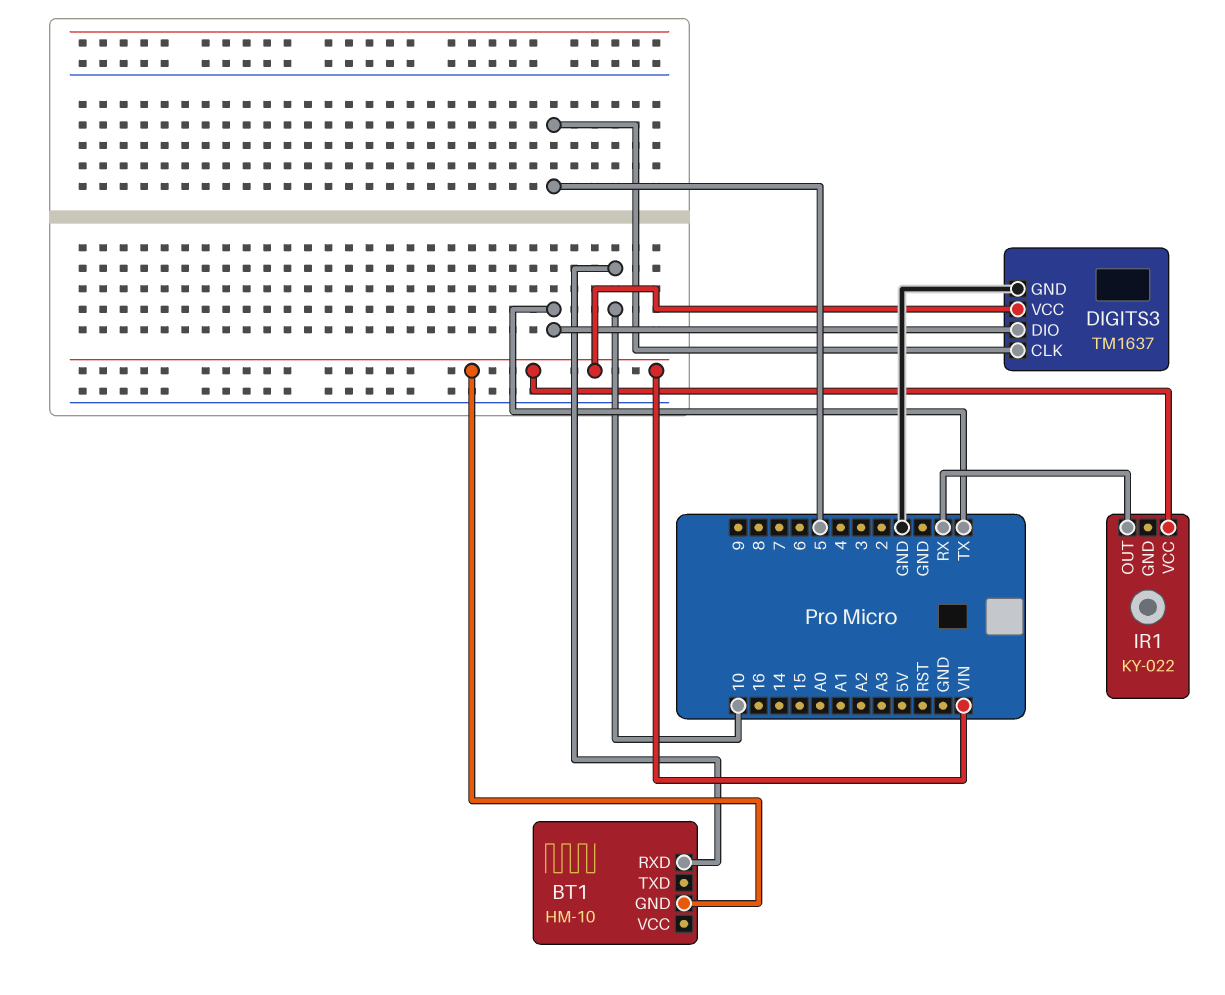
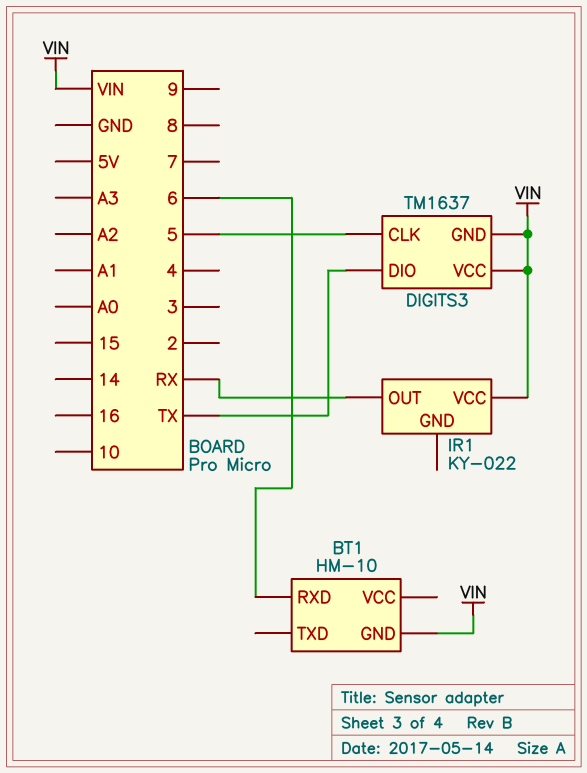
BT1 pin RXD: 10 -> 6
DIGITS3 pin GND: GND -> VIN

